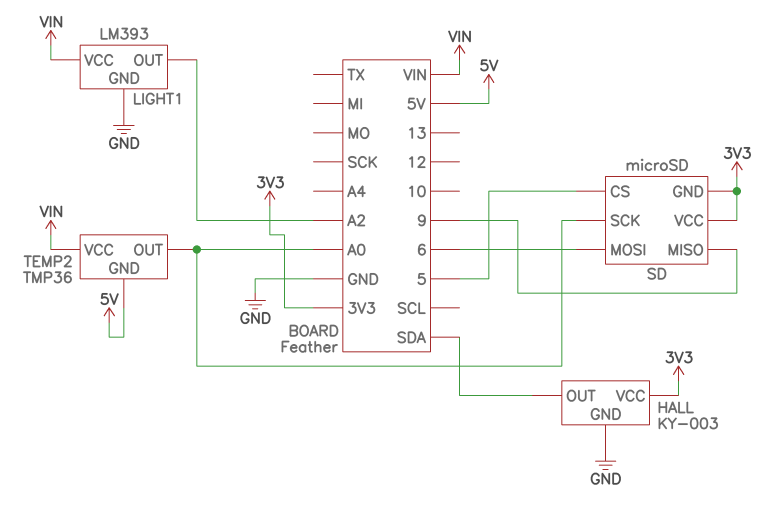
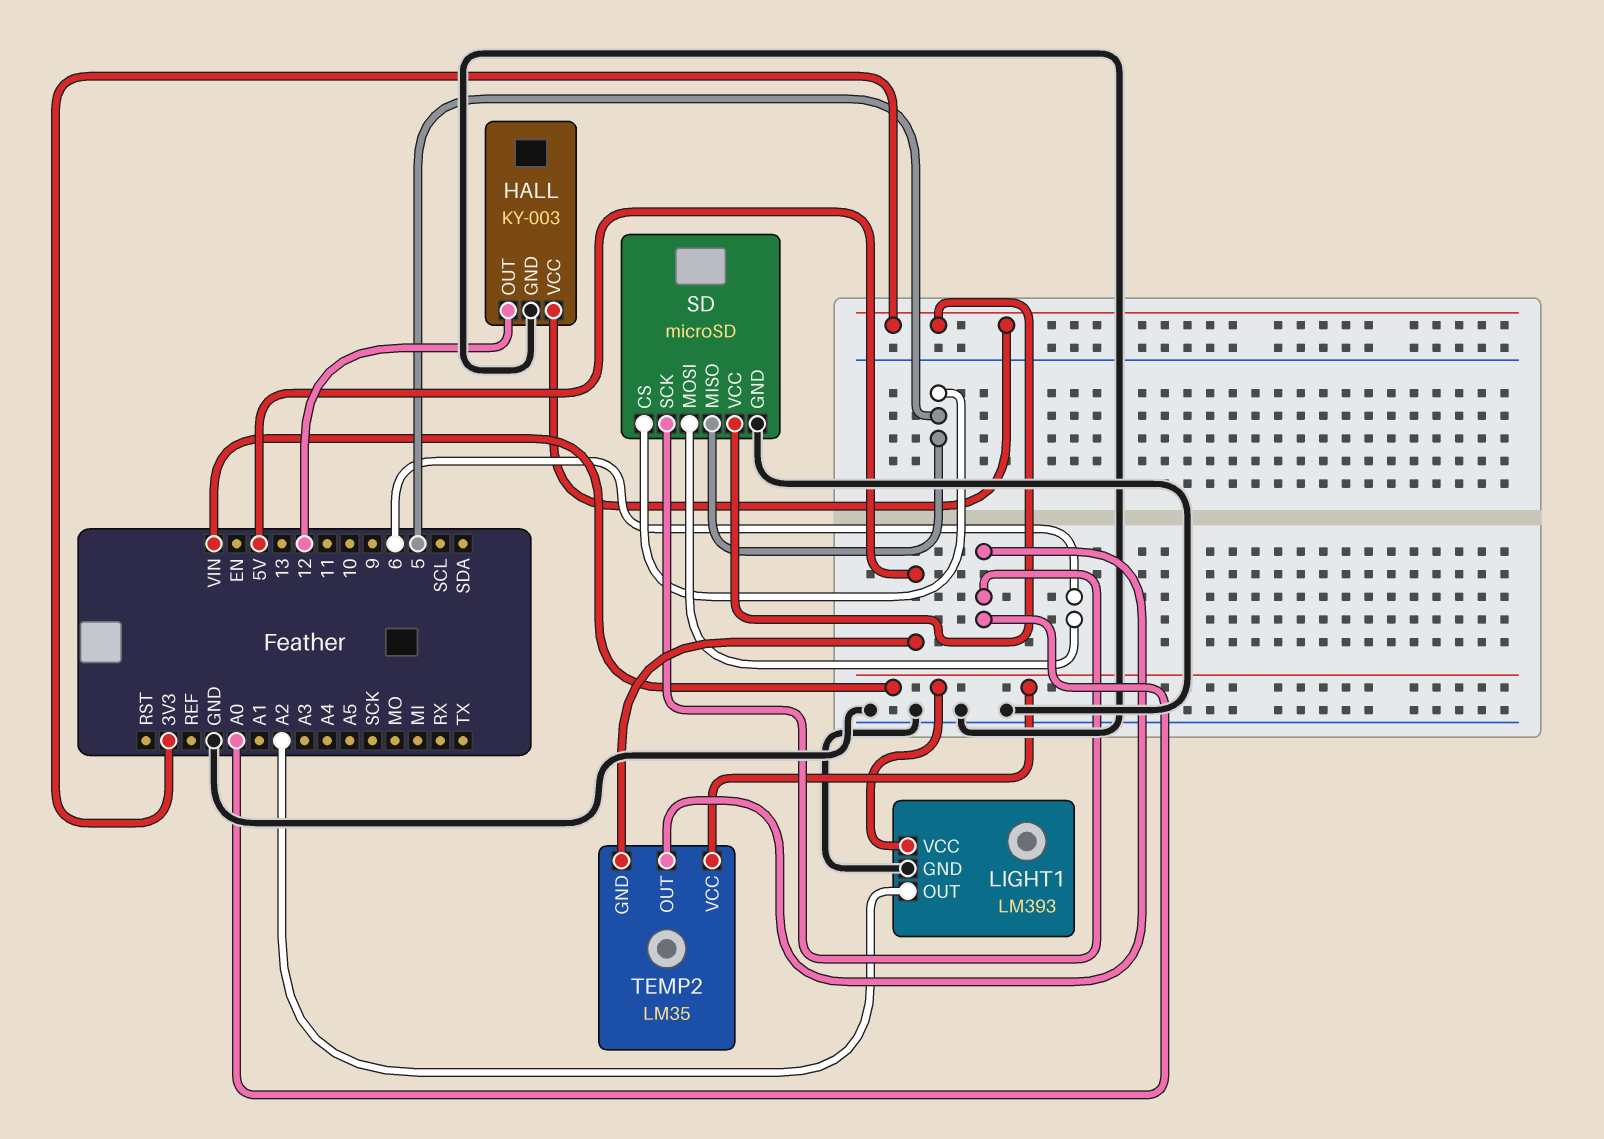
HALL pin OUT: SDA -> 12
SD pin GND: 3V3 -> GND
SD pin MISO: 9 -> 5
TEMP2: TMP36 -> LM35

